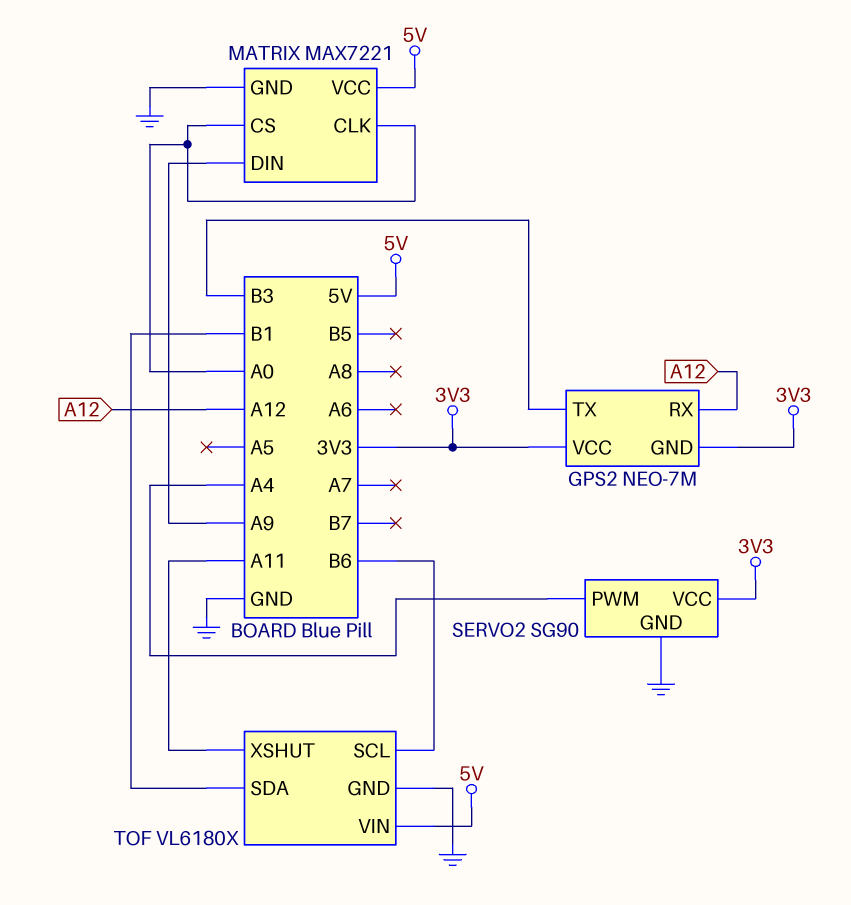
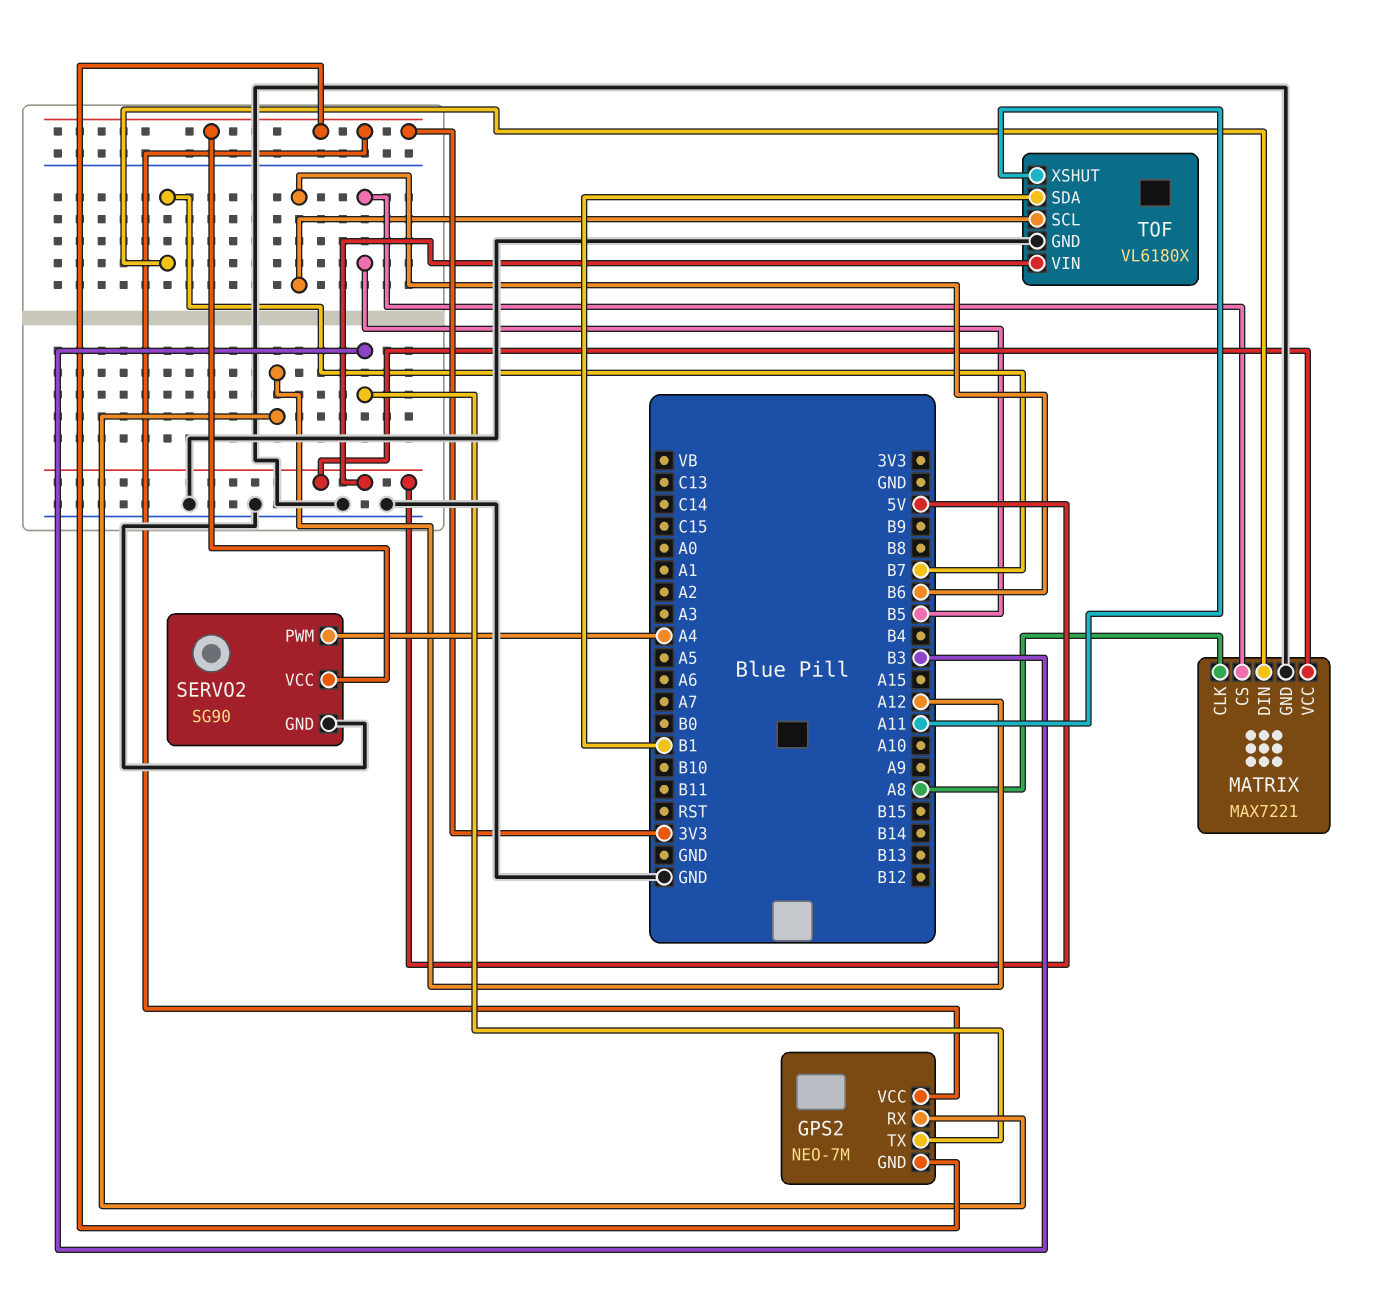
MATRIX pin CLK: A0 -> A8
MATRIX pin CS: A0 -> B5
MATRIX pin DIN: A9 -> B7

